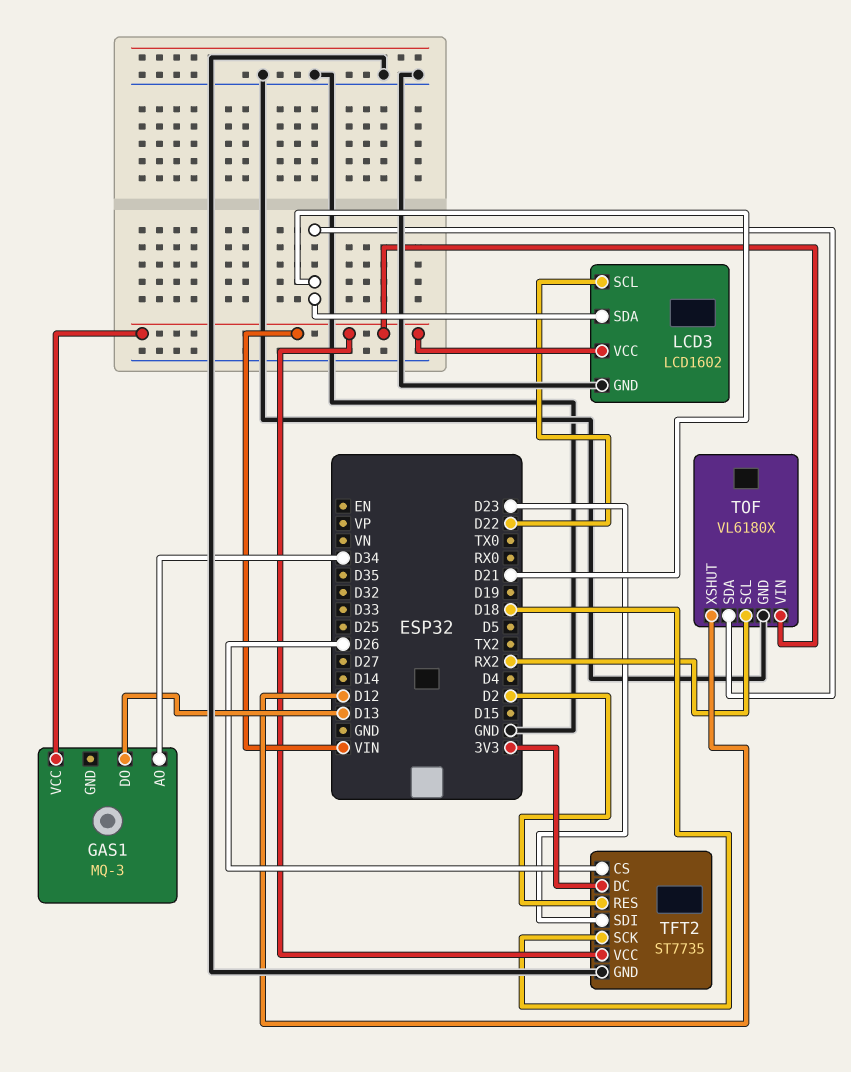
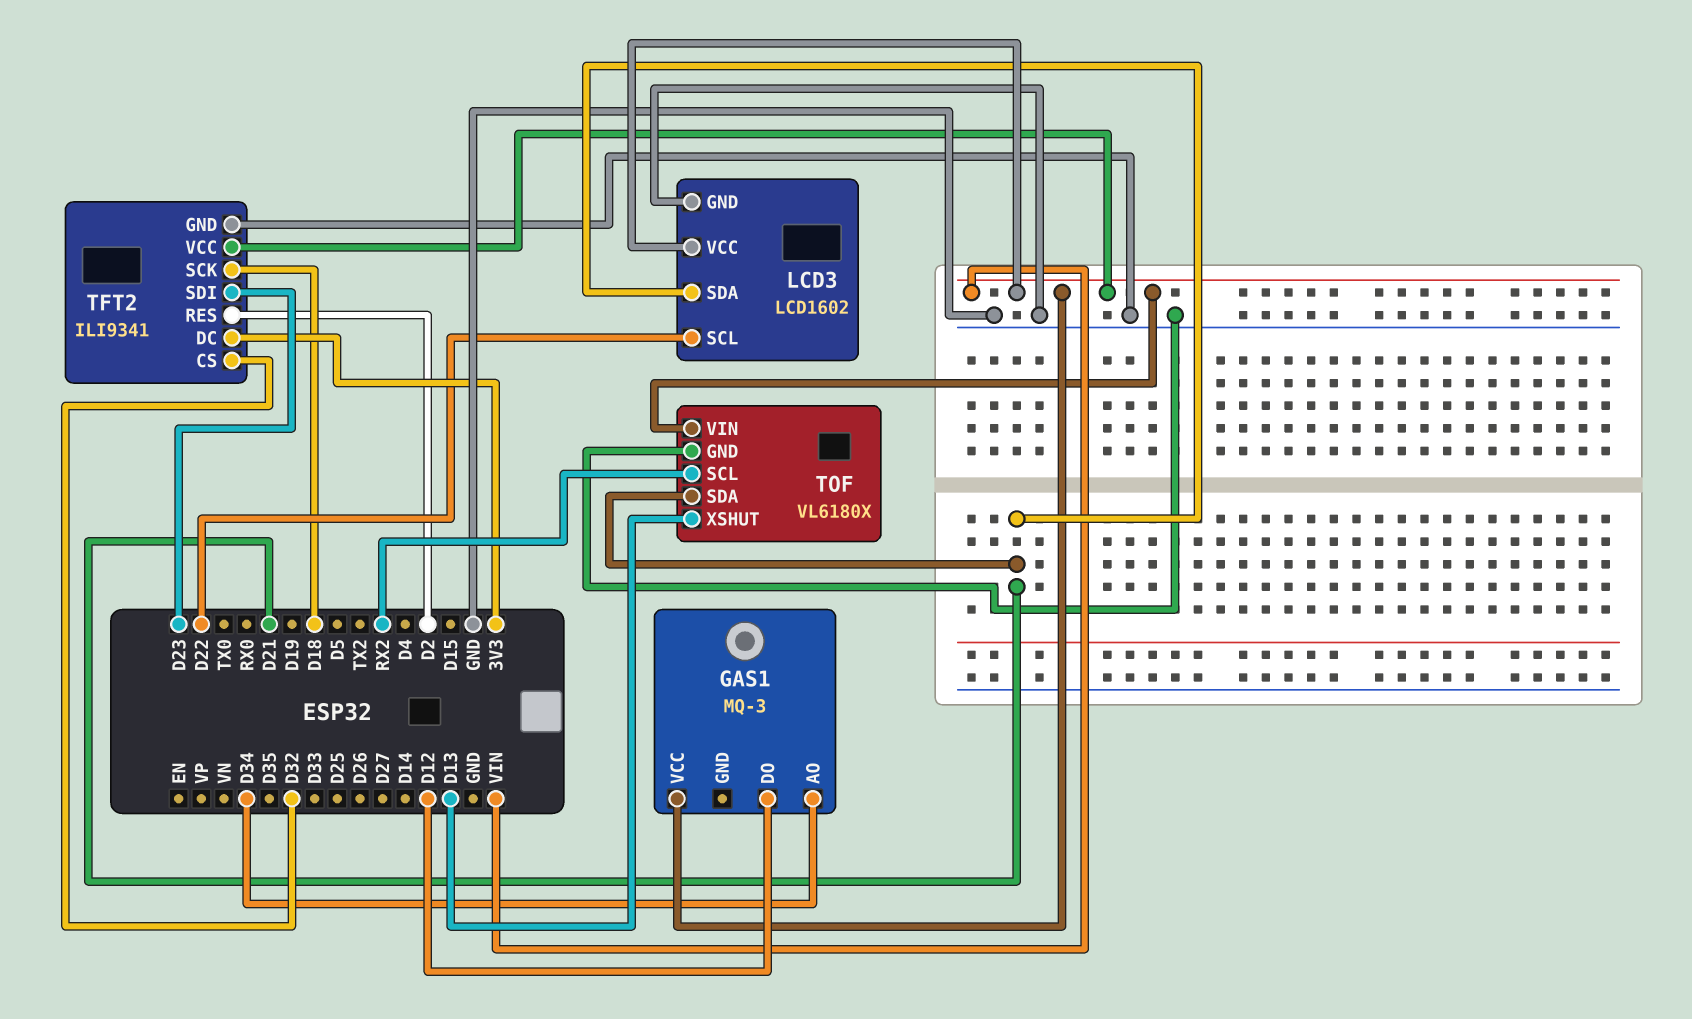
GAS1 pin DO: D13 -> D12
TFT2: ST7735 -> ILI9341
TFT2 pin CS: D26 -> D32
TOF pin XSHUT: D12 -> D13

